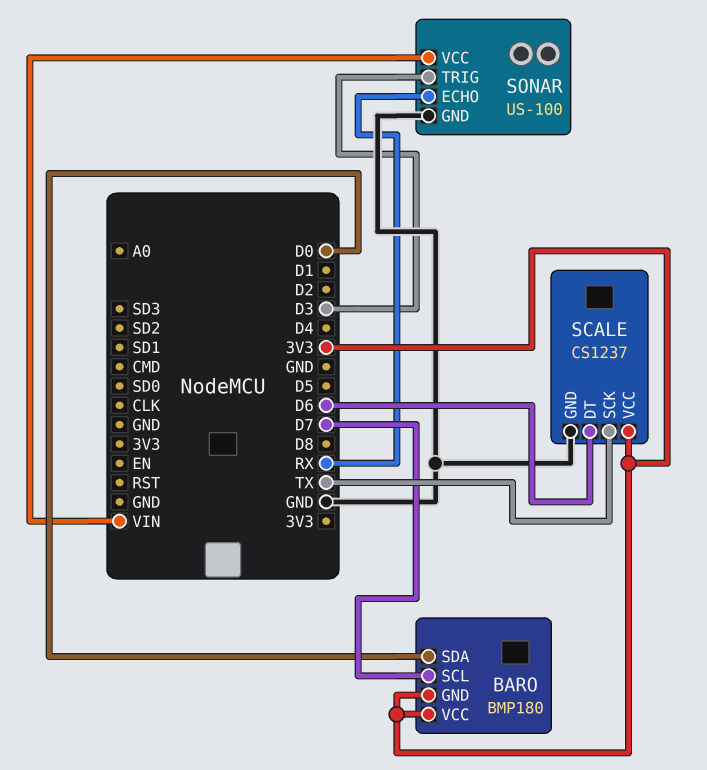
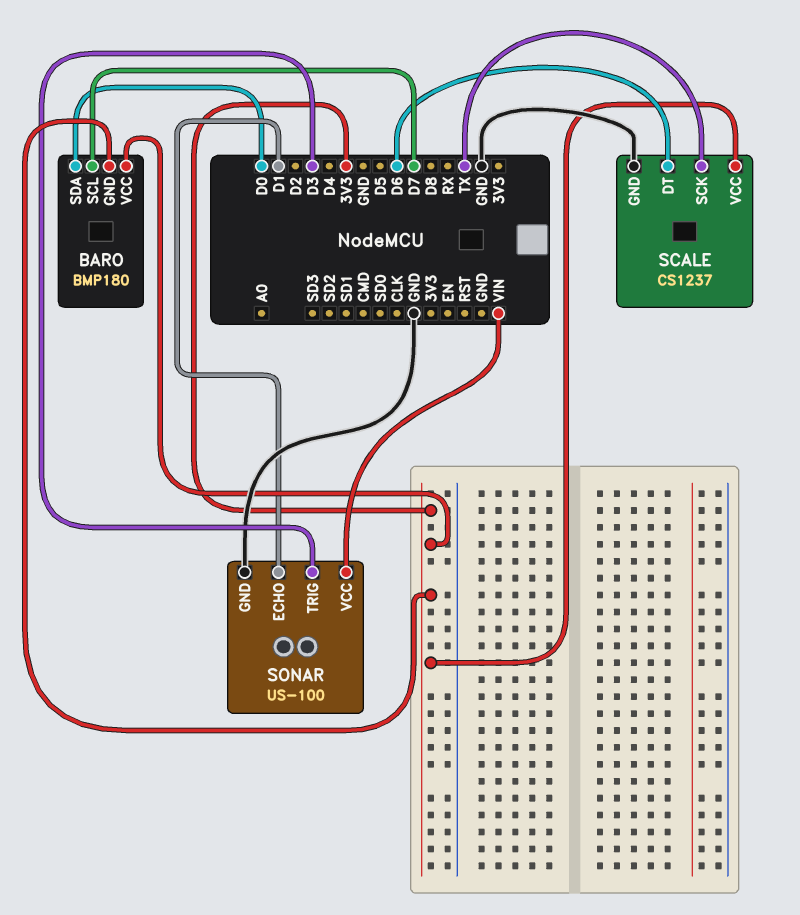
SONAR pin ECHO: RX -> D1

